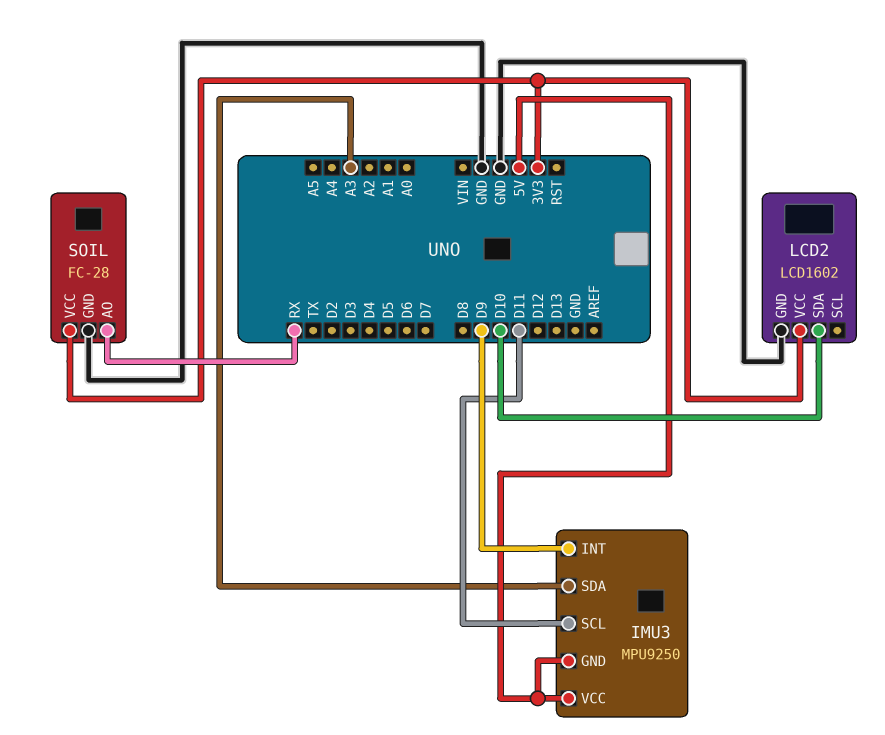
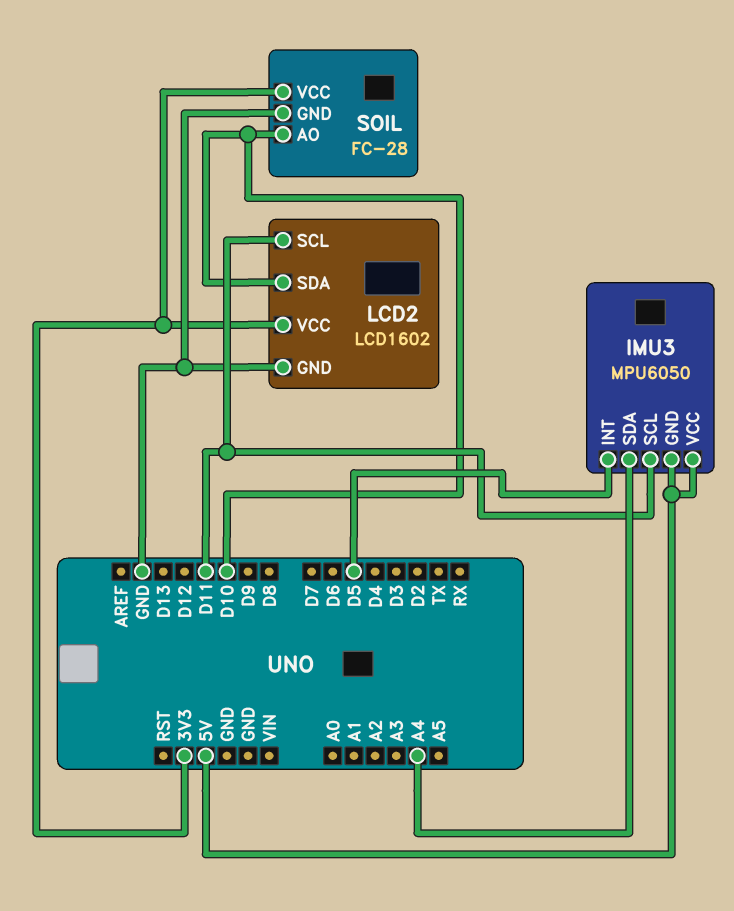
IMU3: MPU9250 -> MPU6050
IMU3 pin INT: D9 -> D5
IMU3 pin SDA: A3 -> A4
LCD2 pin SCL: none -> D11
SOIL pin AO: RX -> D10

